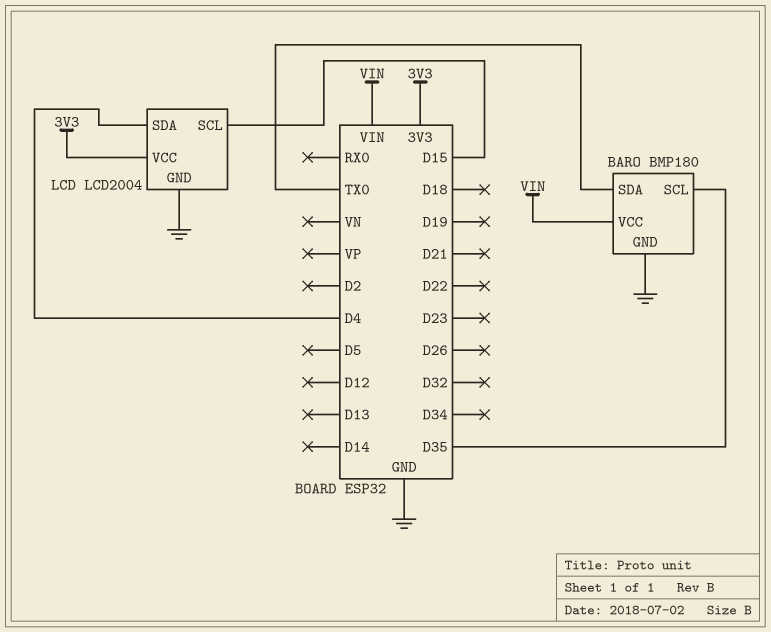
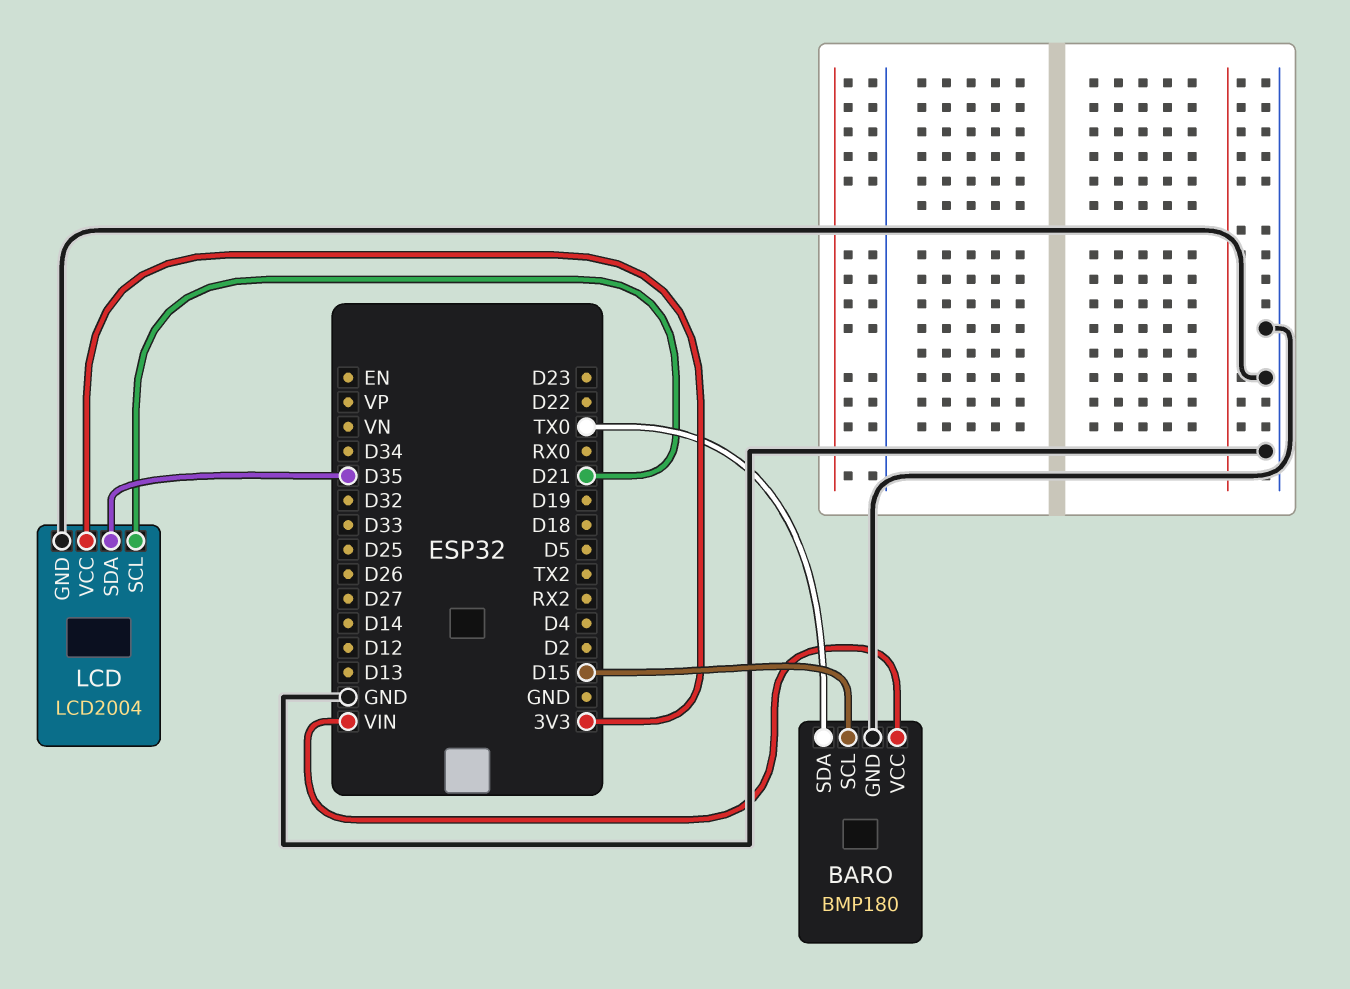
BARO pin SCL: D35 -> D15
LCD pin SCL: D15 -> D21
LCD pin SDA: D4 -> D35

